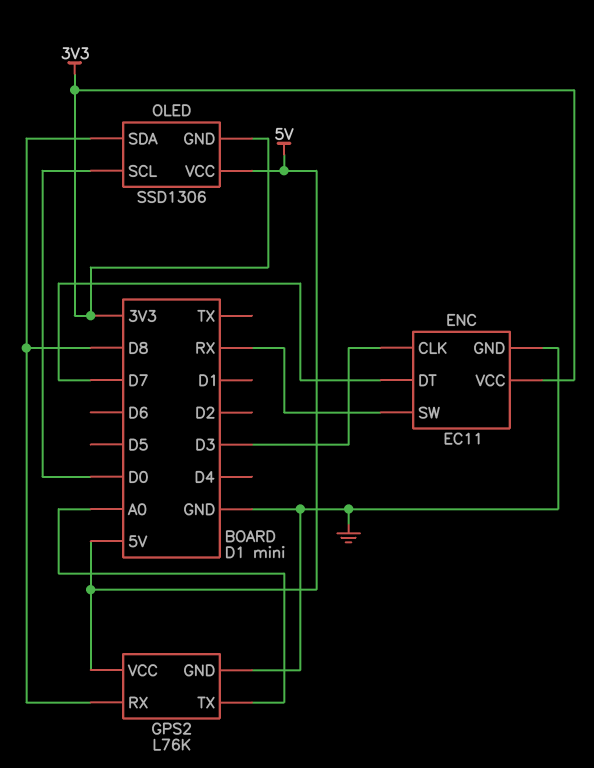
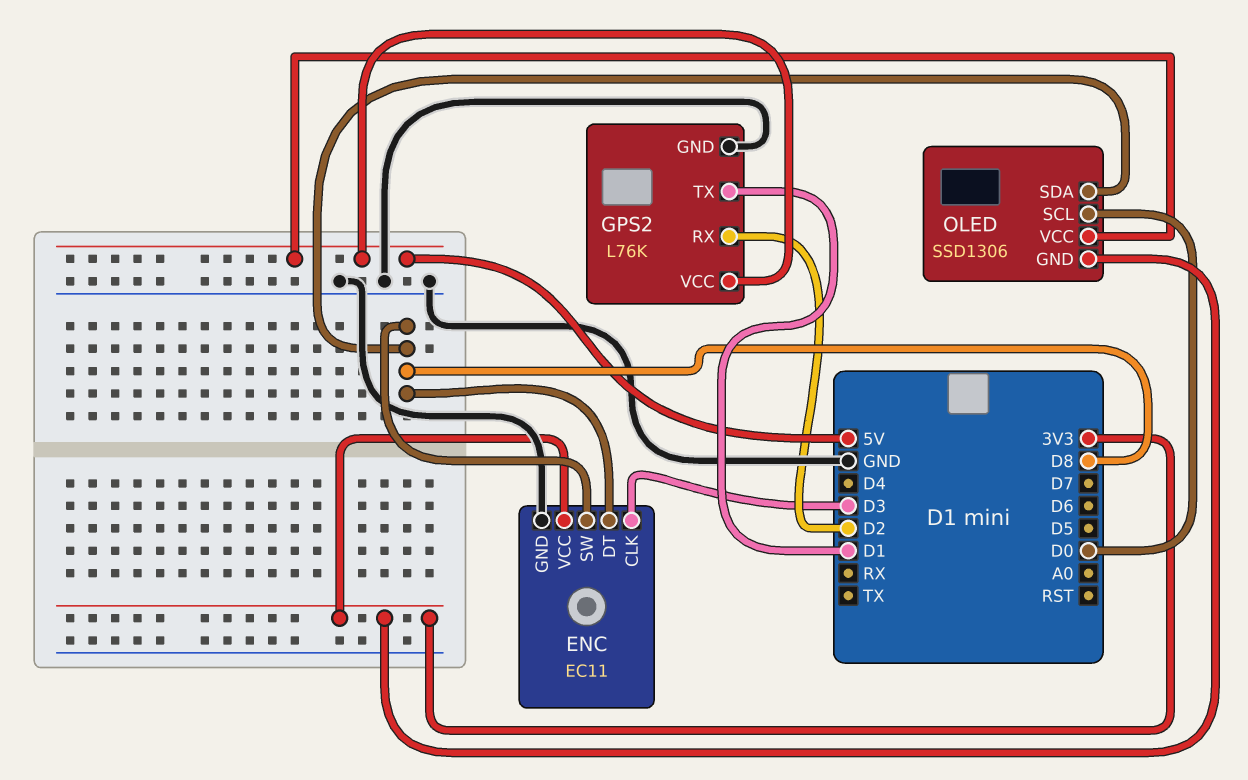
ENC pin DT: D7 -> D8
ENC pin SW: RX -> D8
GPS2 pin RX: D8 -> D2
GPS2 pin TX: A0 -> D1

